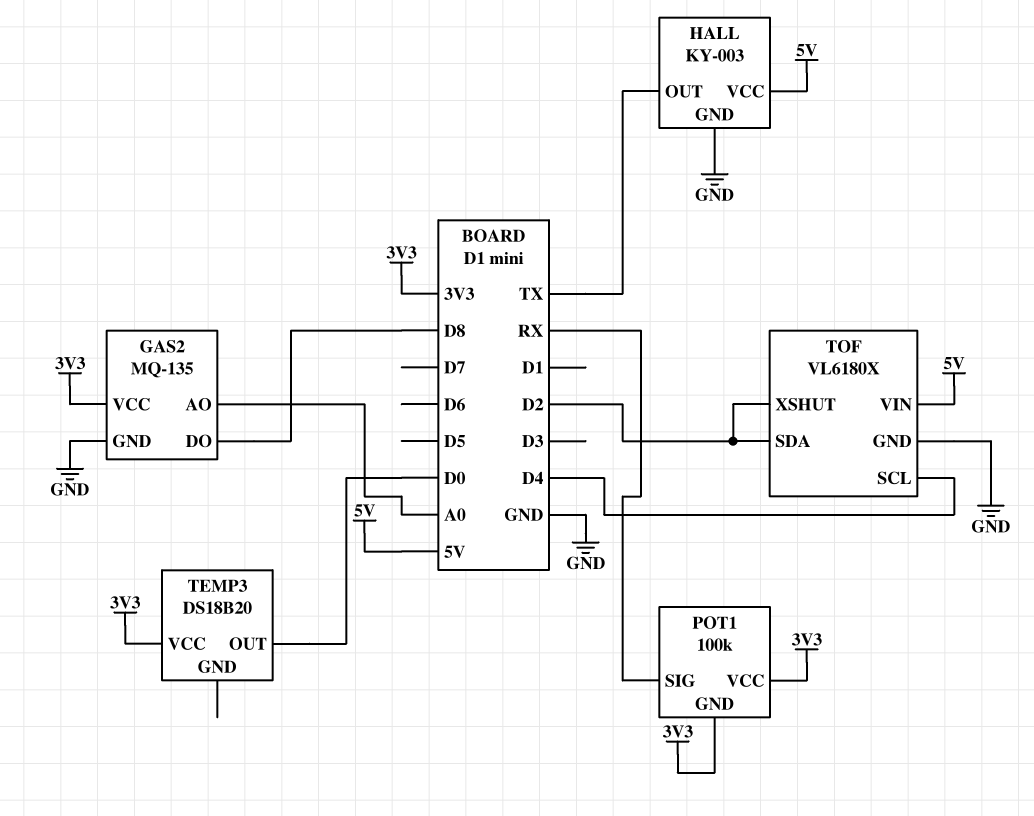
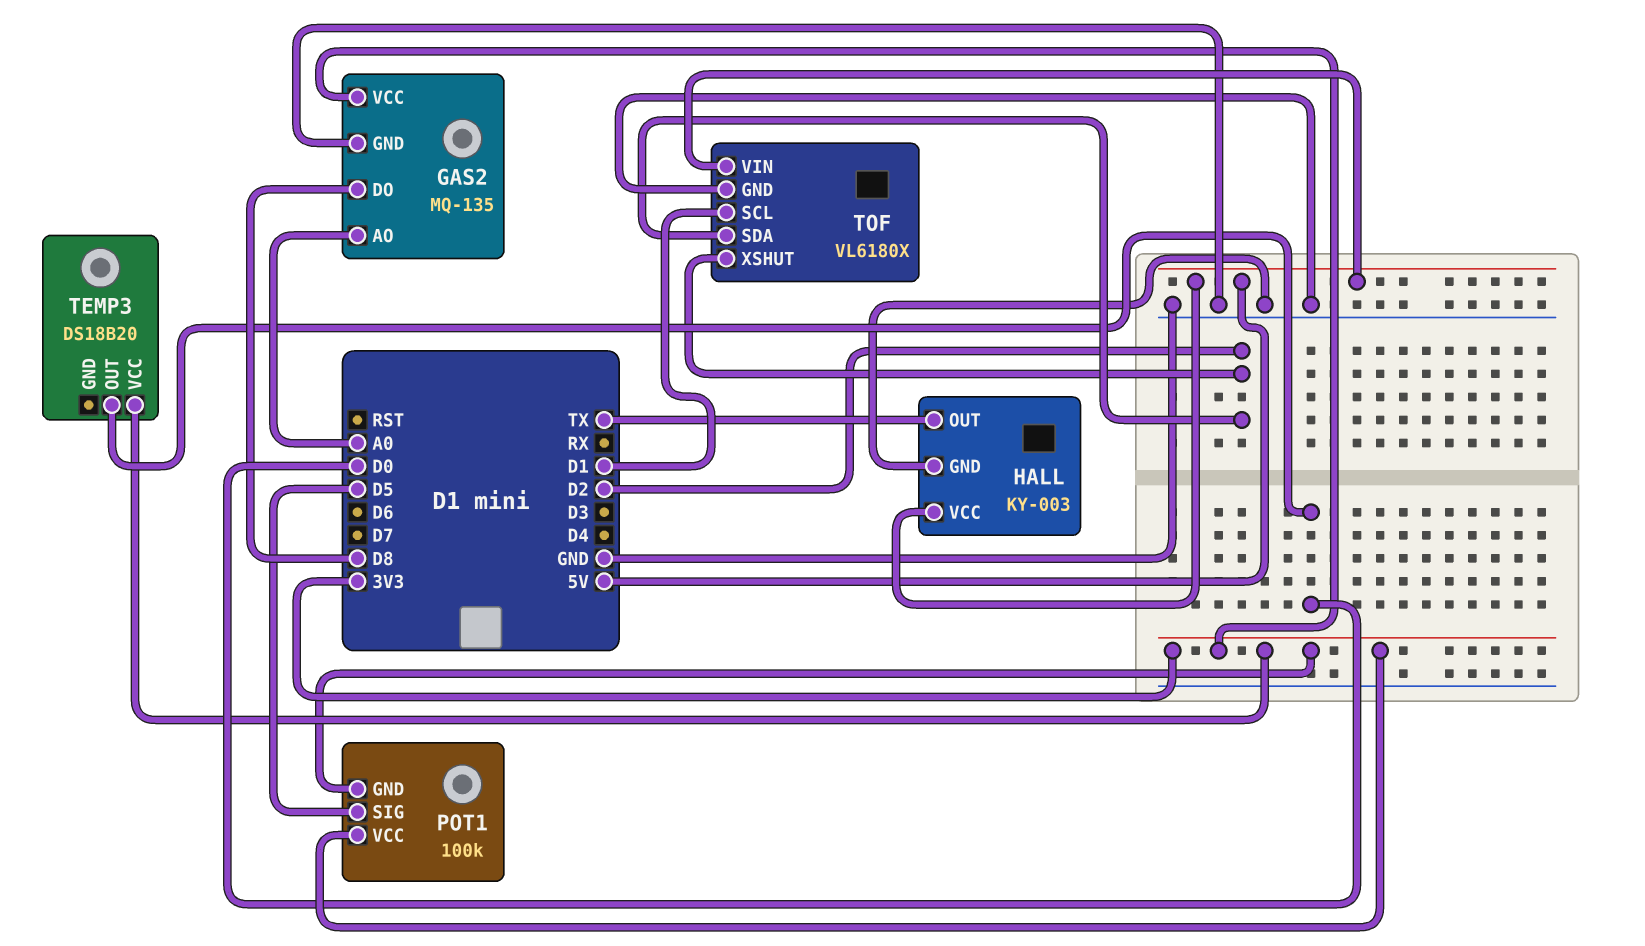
POT1 pin SIG: RX -> D5
TOF pin SCL: D4 -> D1

